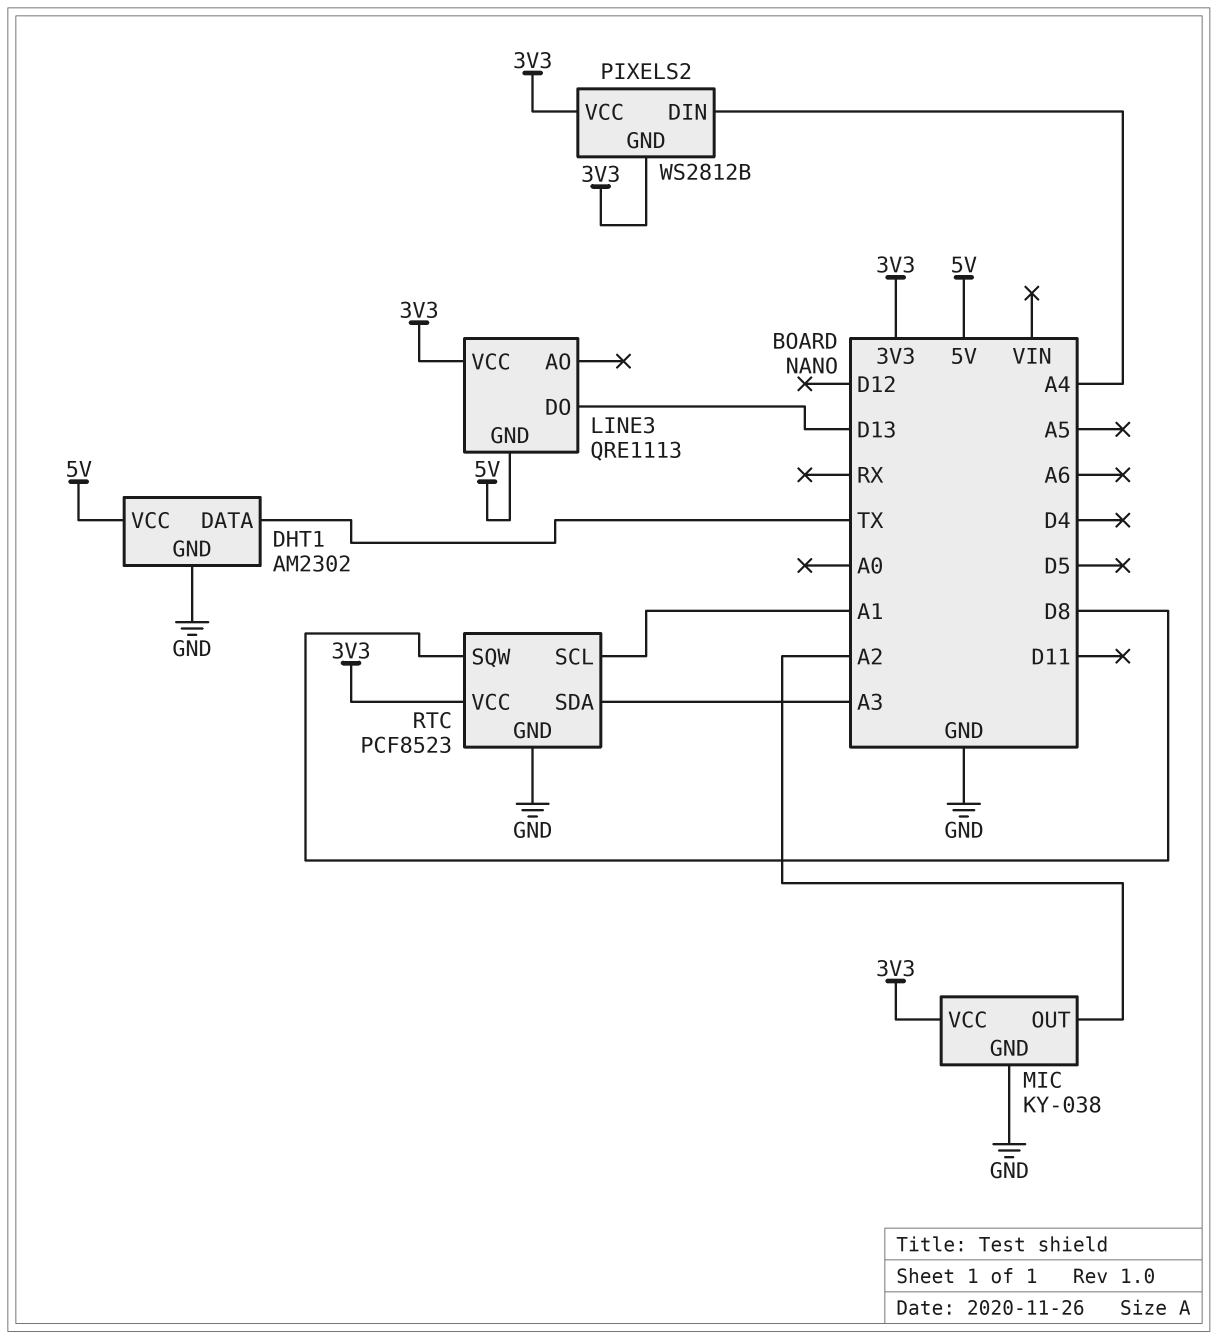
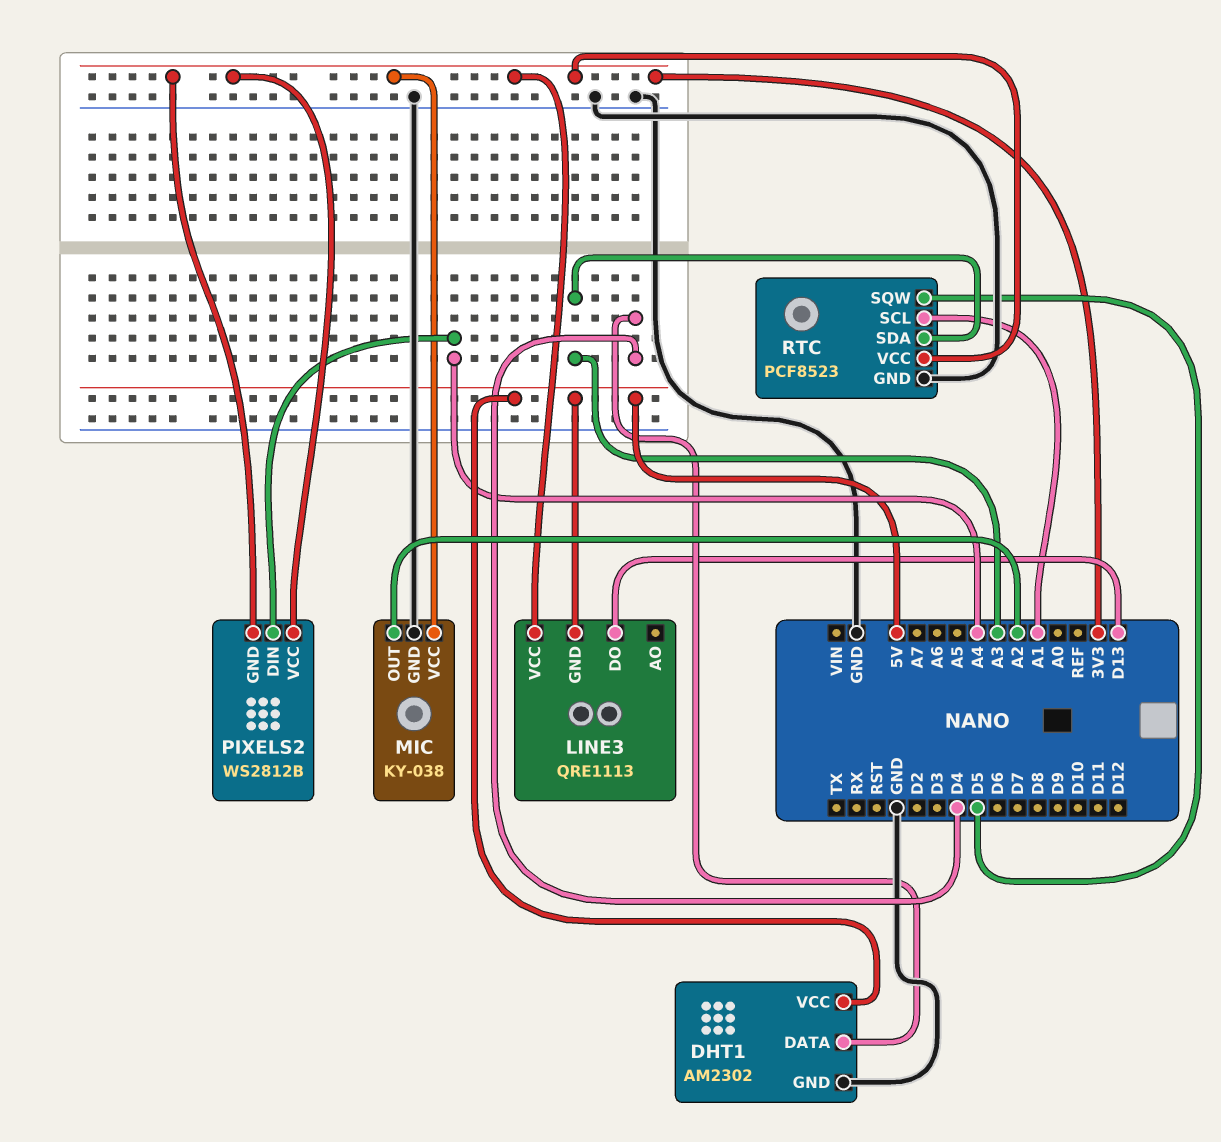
DHT1 pin DATA: TX -> D4
RTC pin SQW: D8 -> D5

